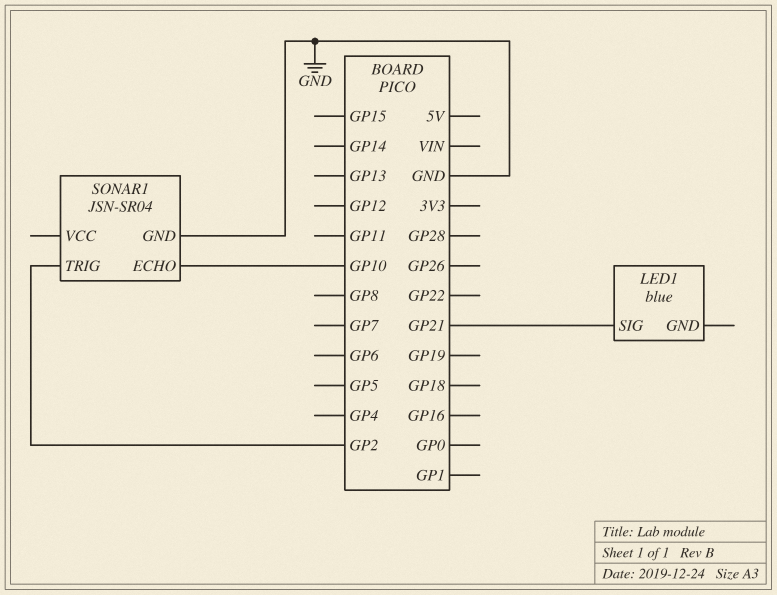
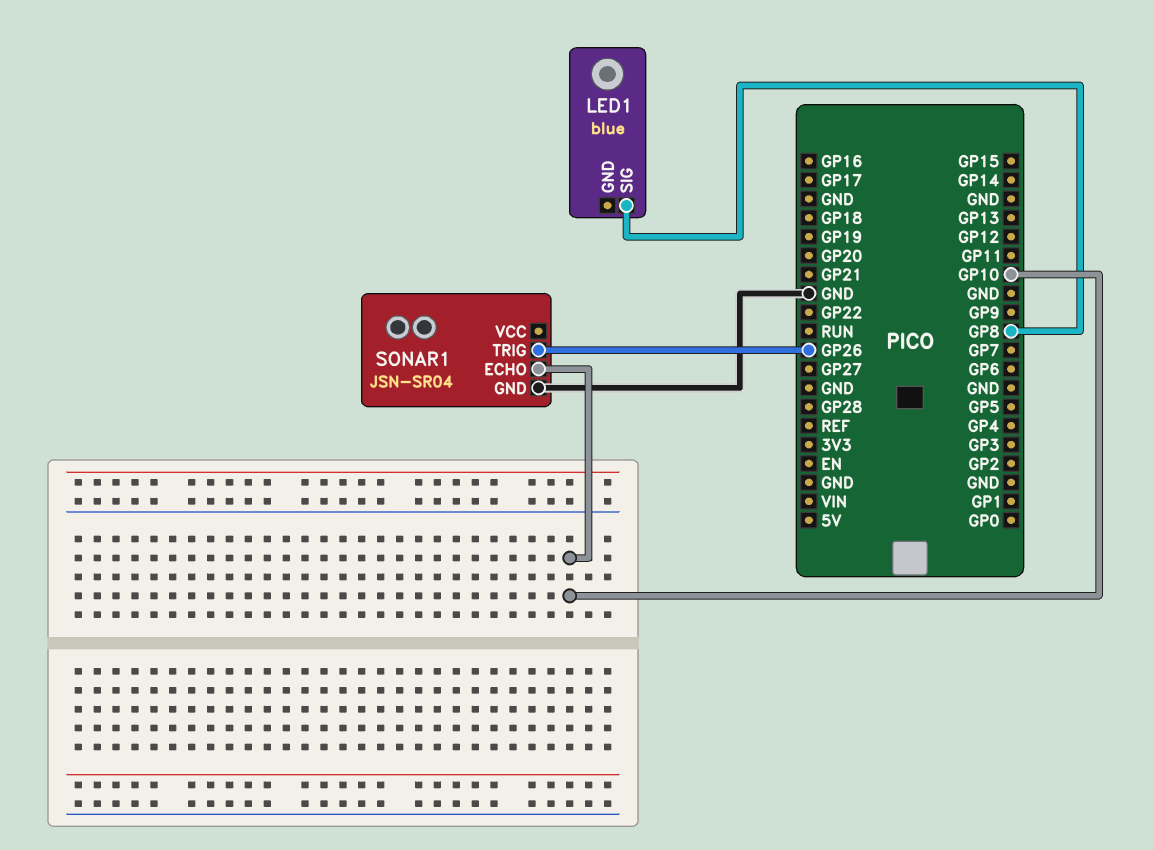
LED1 pin SIG: GP21 -> GP8
SONAR1 pin TRIG: GP2 -> GP26

